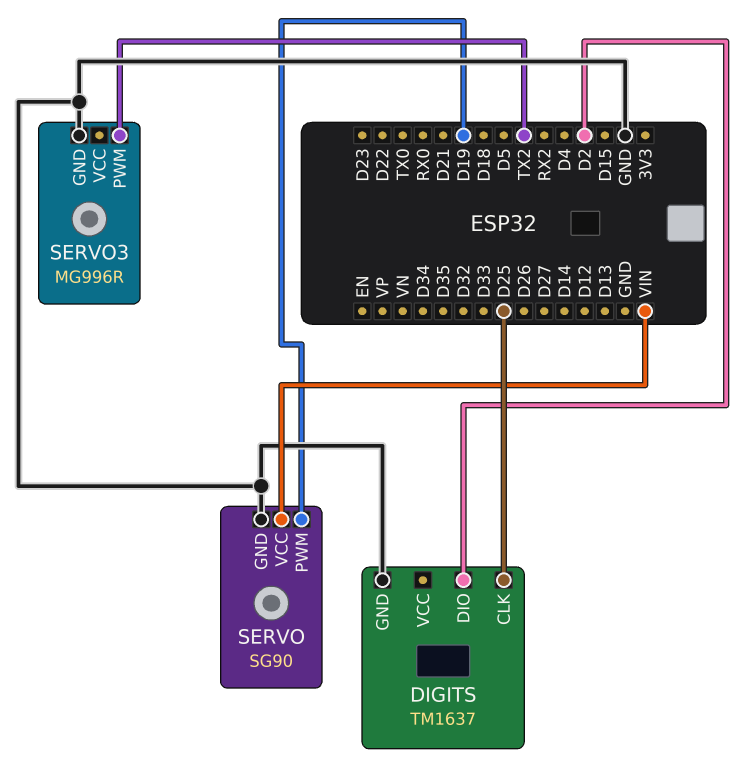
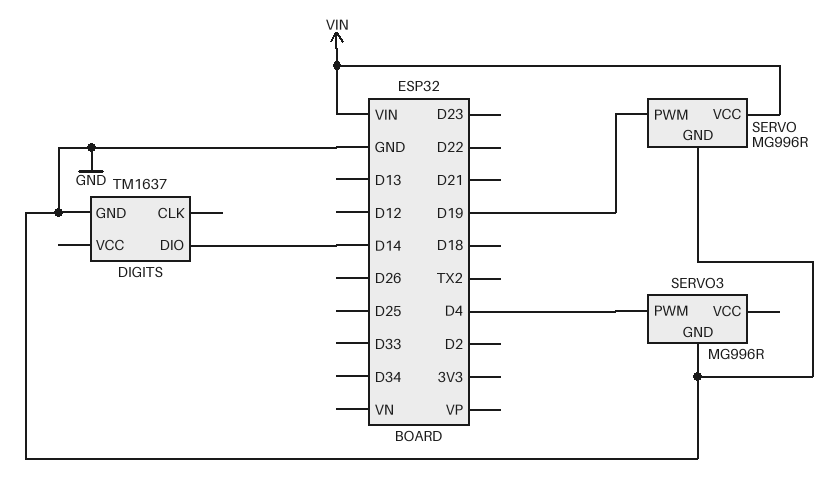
DIGITS pin CLK: D25 -> none
DIGITS pin DIO: D2 -> D14
SERVO: SG90 -> MG996R
SERVO3 pin PWM: TX2 -> D4

